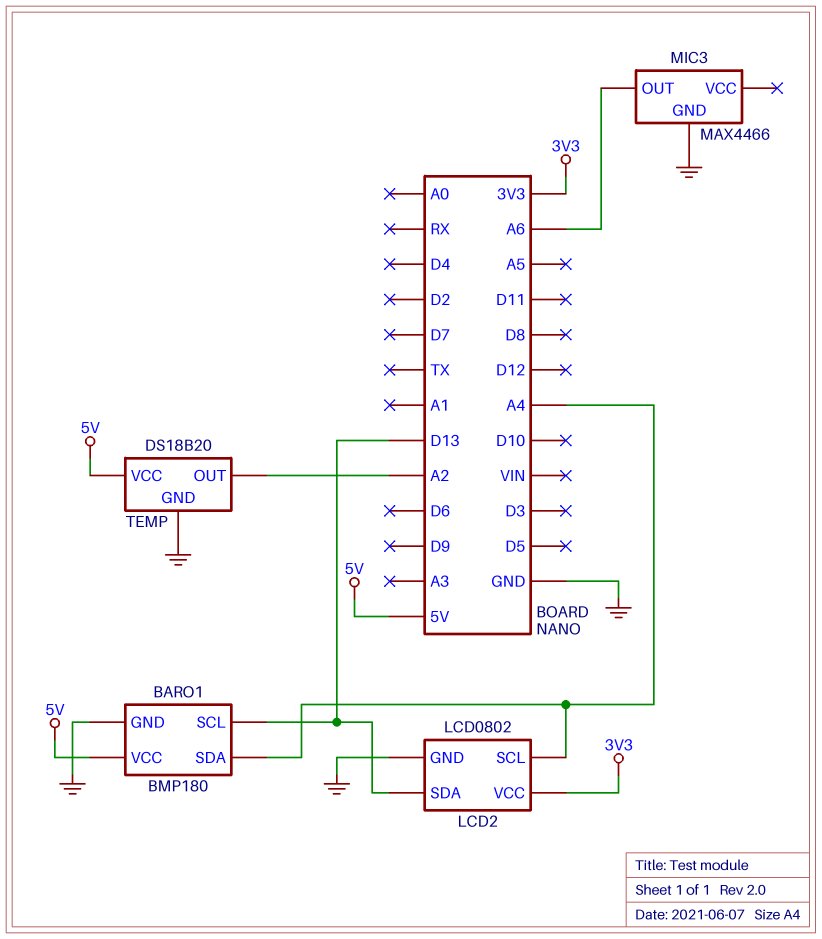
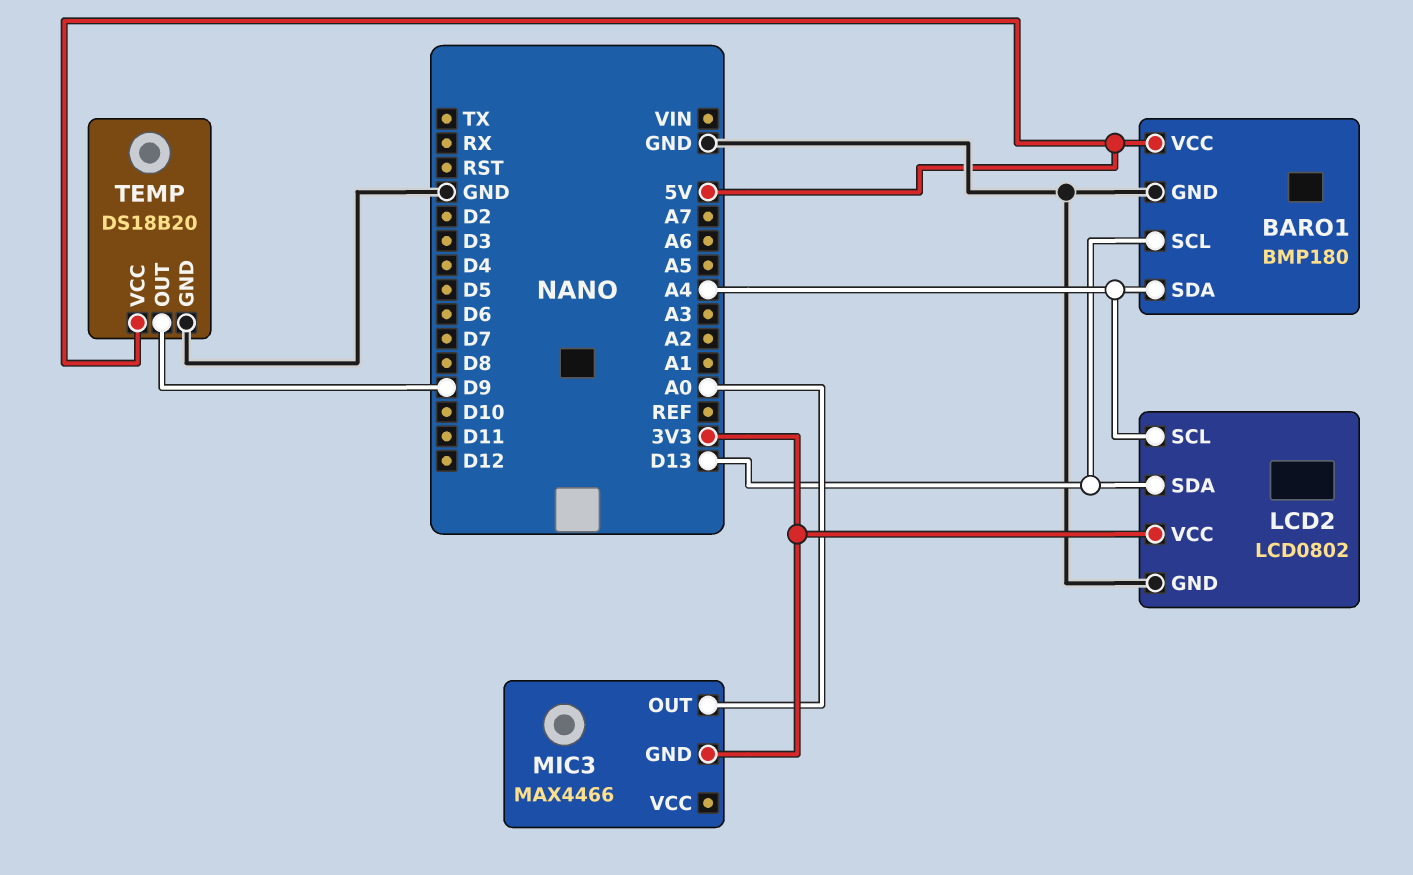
MIC3 pin GND: GND -> 3V3
MIC3 pin OUT: A6 -> A0
TEMP pin OUT: A2 -> D9

